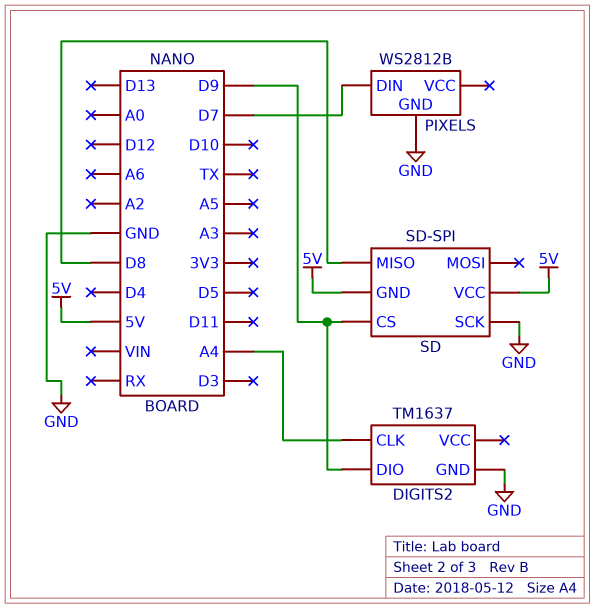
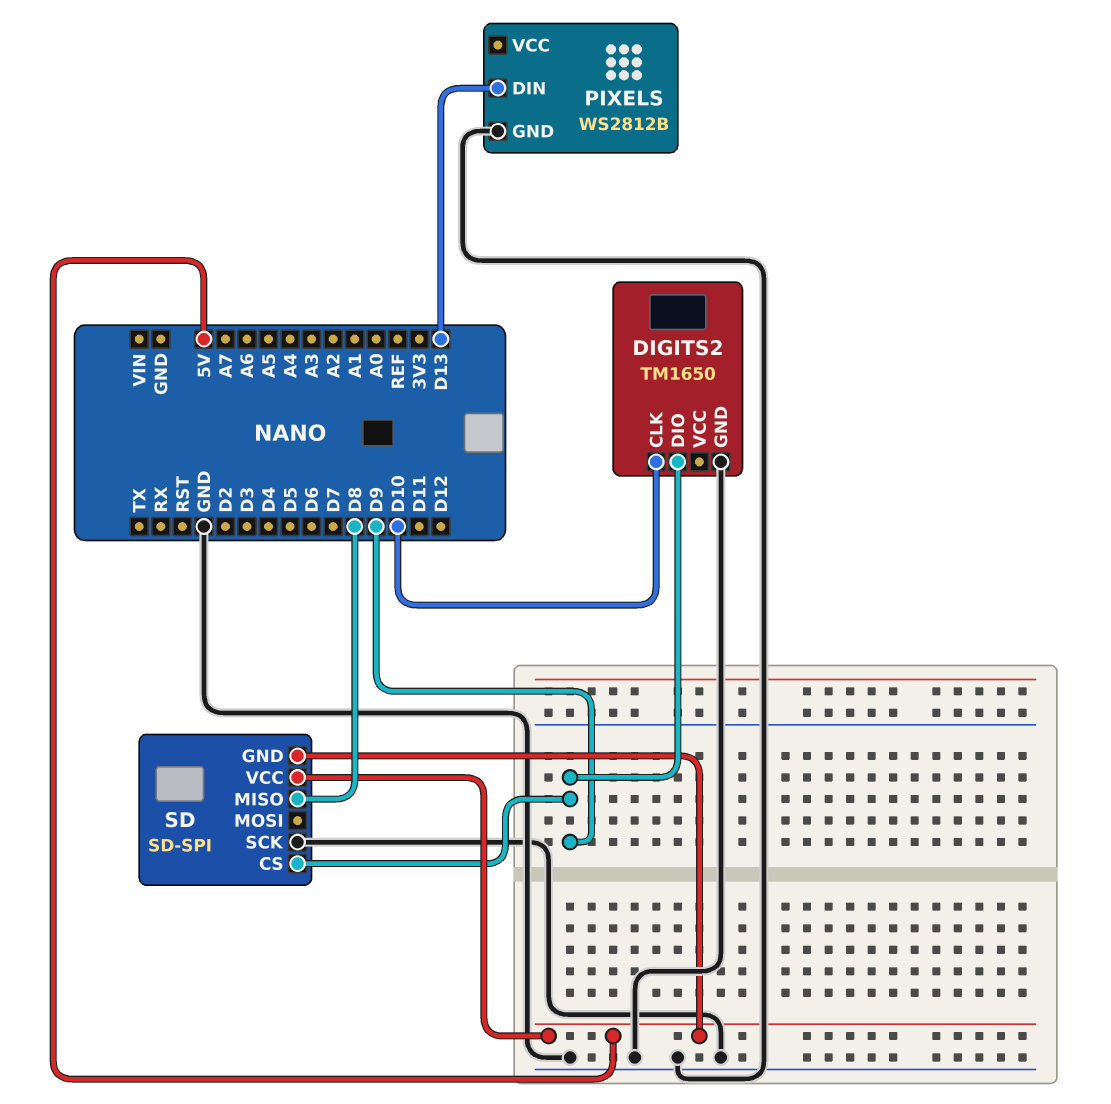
DIGITS2: TM1637 -> TM1650
DIGITS2 pin CLK: A4 -> D10
PIXELS pin DIN: D7 -> D13

